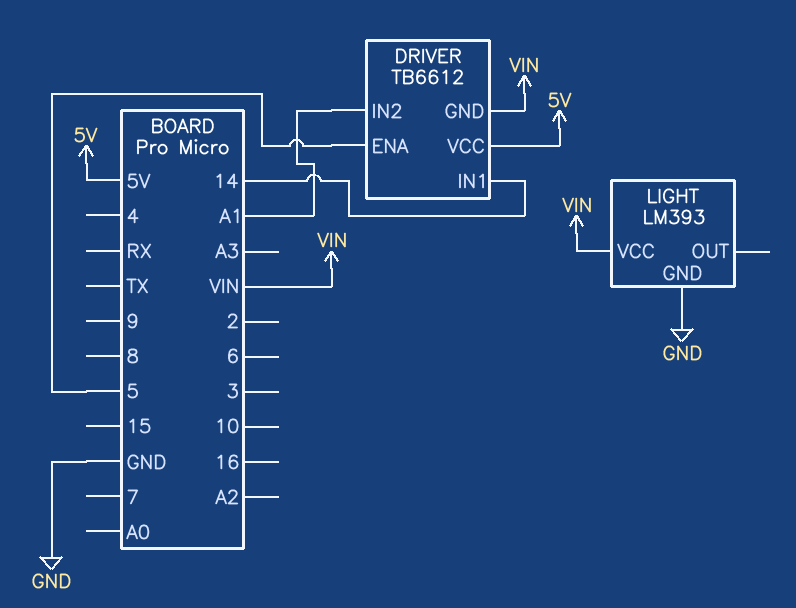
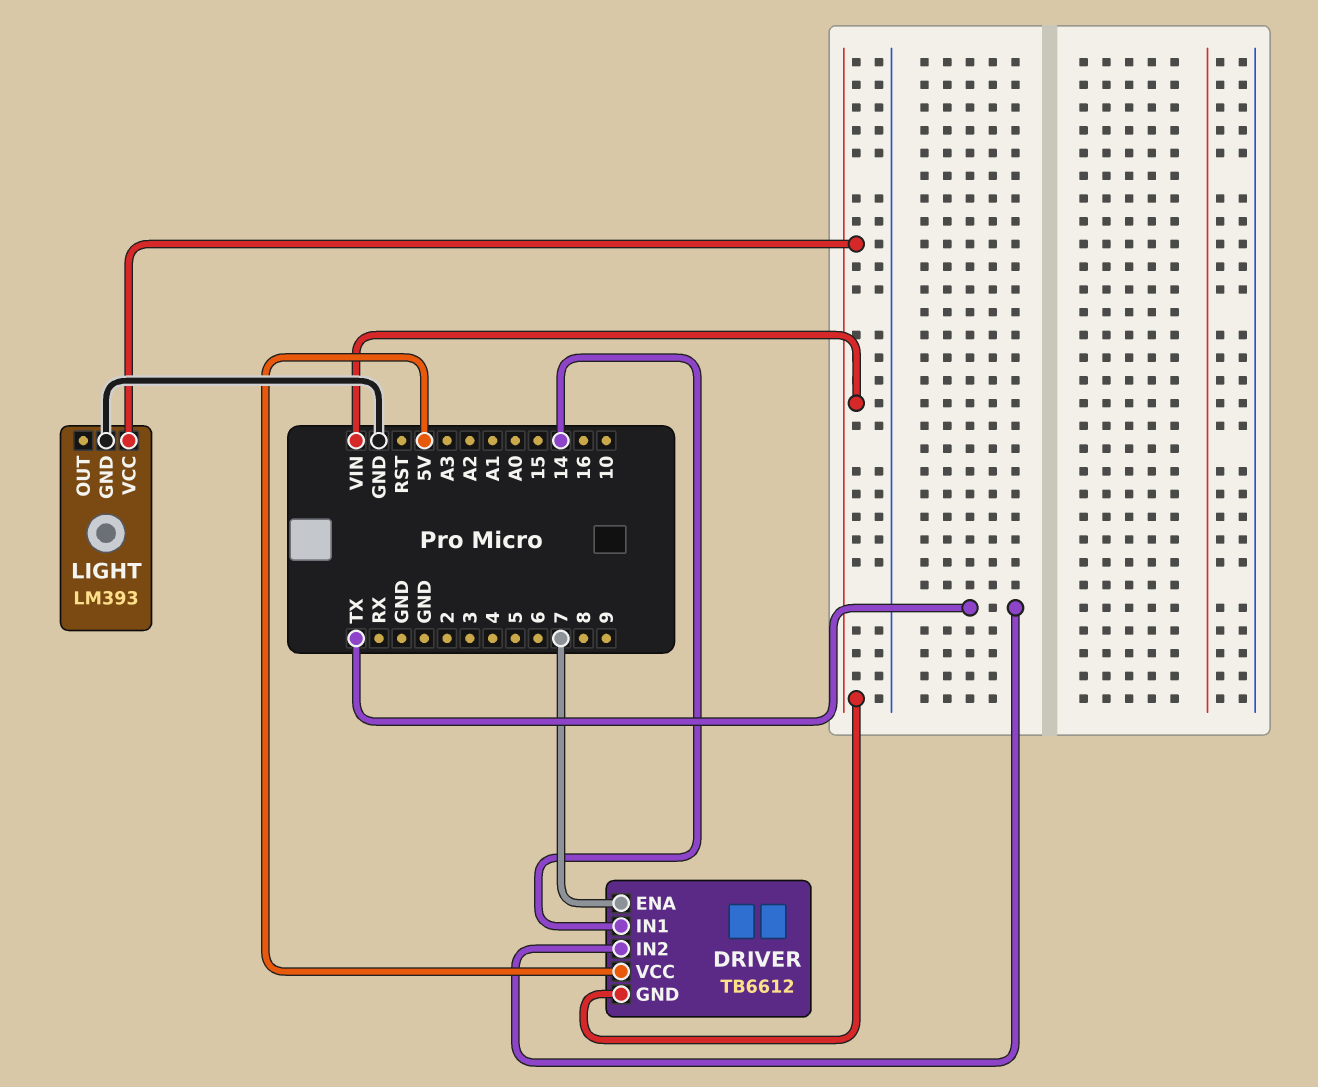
DRIVER pin ENA: 5 -> 7
DRIVER pin IN2: A1 -> TX

